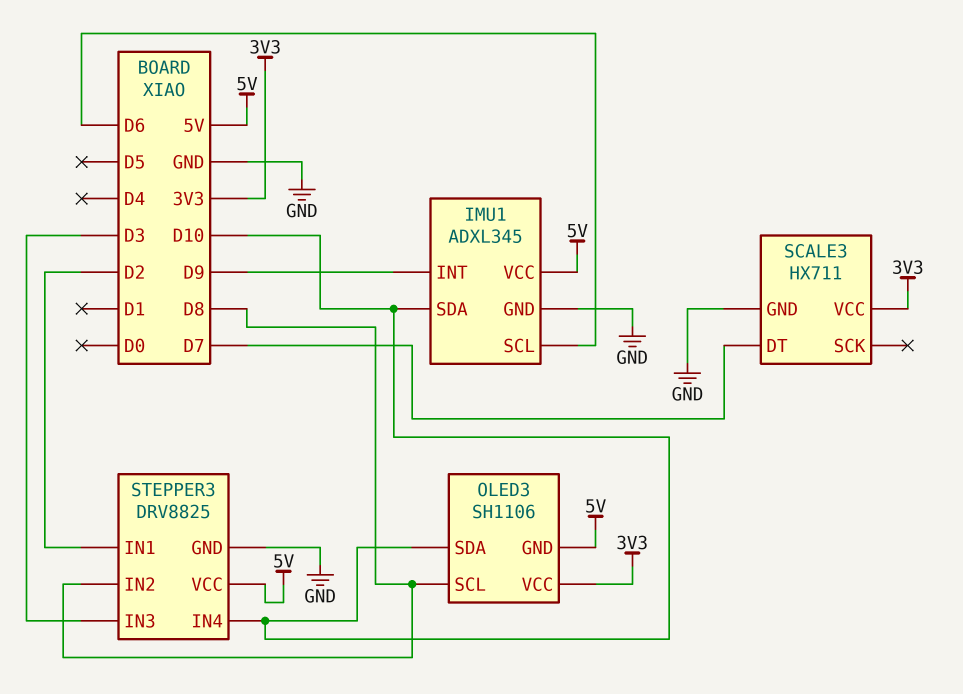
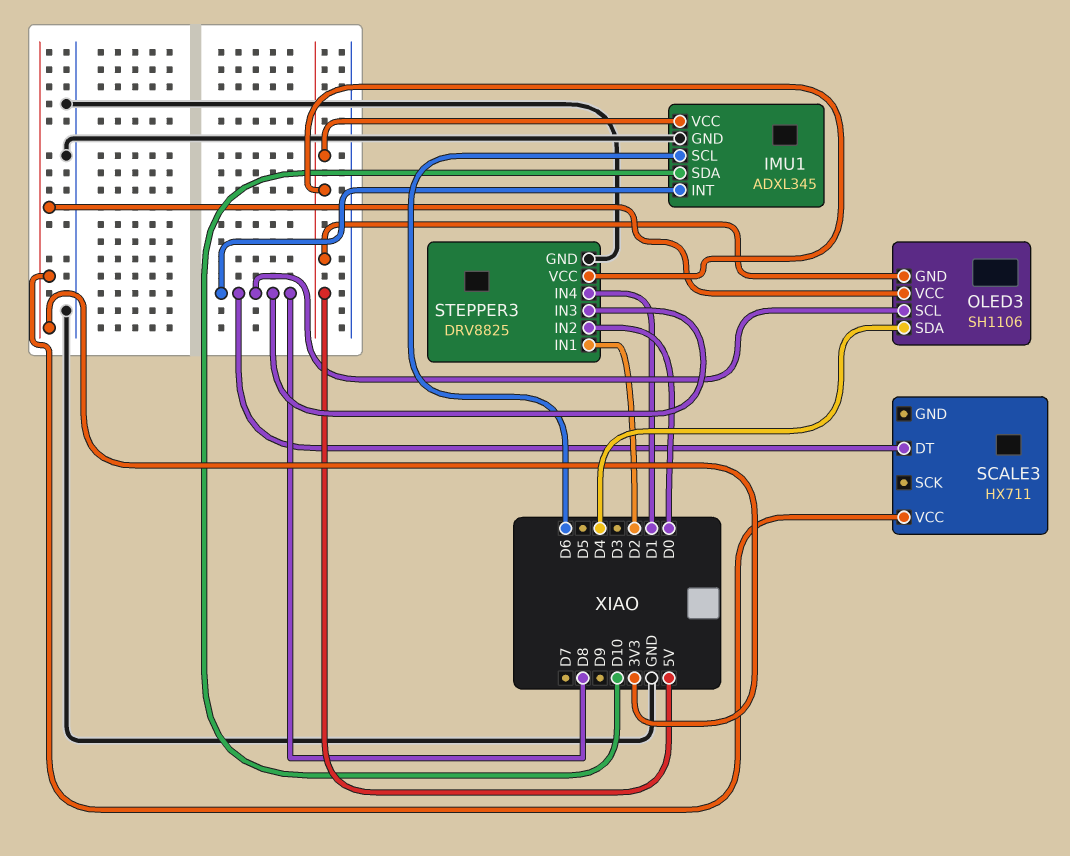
IMU1 pin INT: D9 -> D8
OLED3 pin SDA: D10 -> D4
SCALE3 pin DT: D7 -> D8
SCALE3 pin GND: GND -> none
STEPPER3 pin IN2: D8 -> D0
STEPPER3 pin IN3: D3 -> D8
STEPPER3 pin IN4: D10 -> D1

